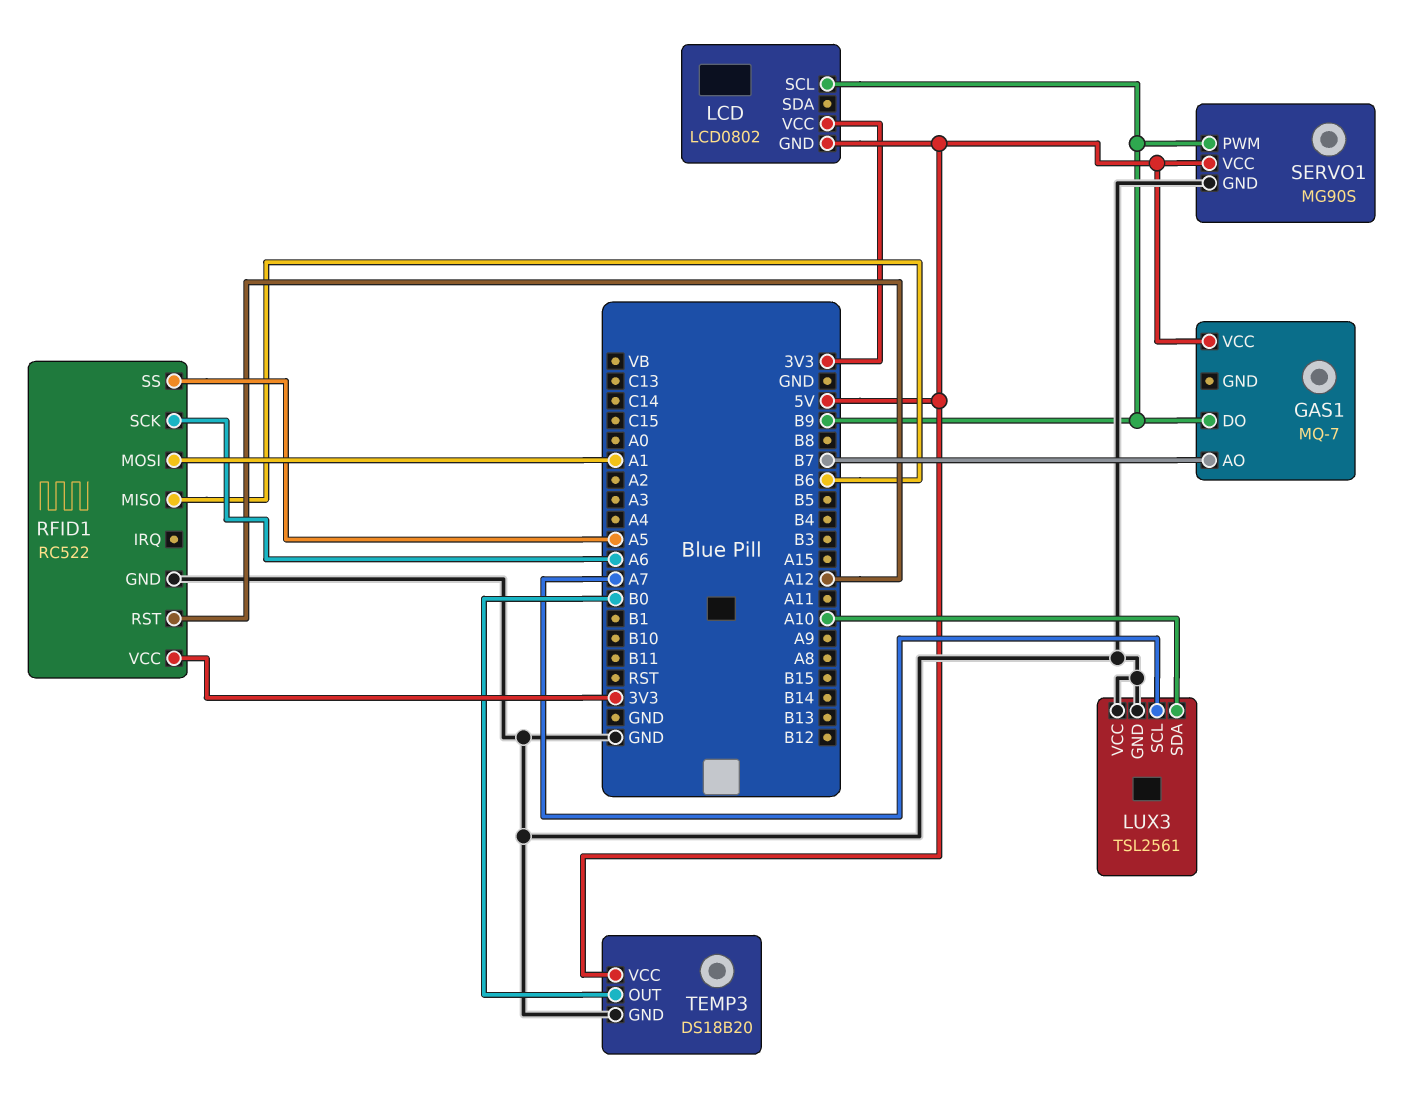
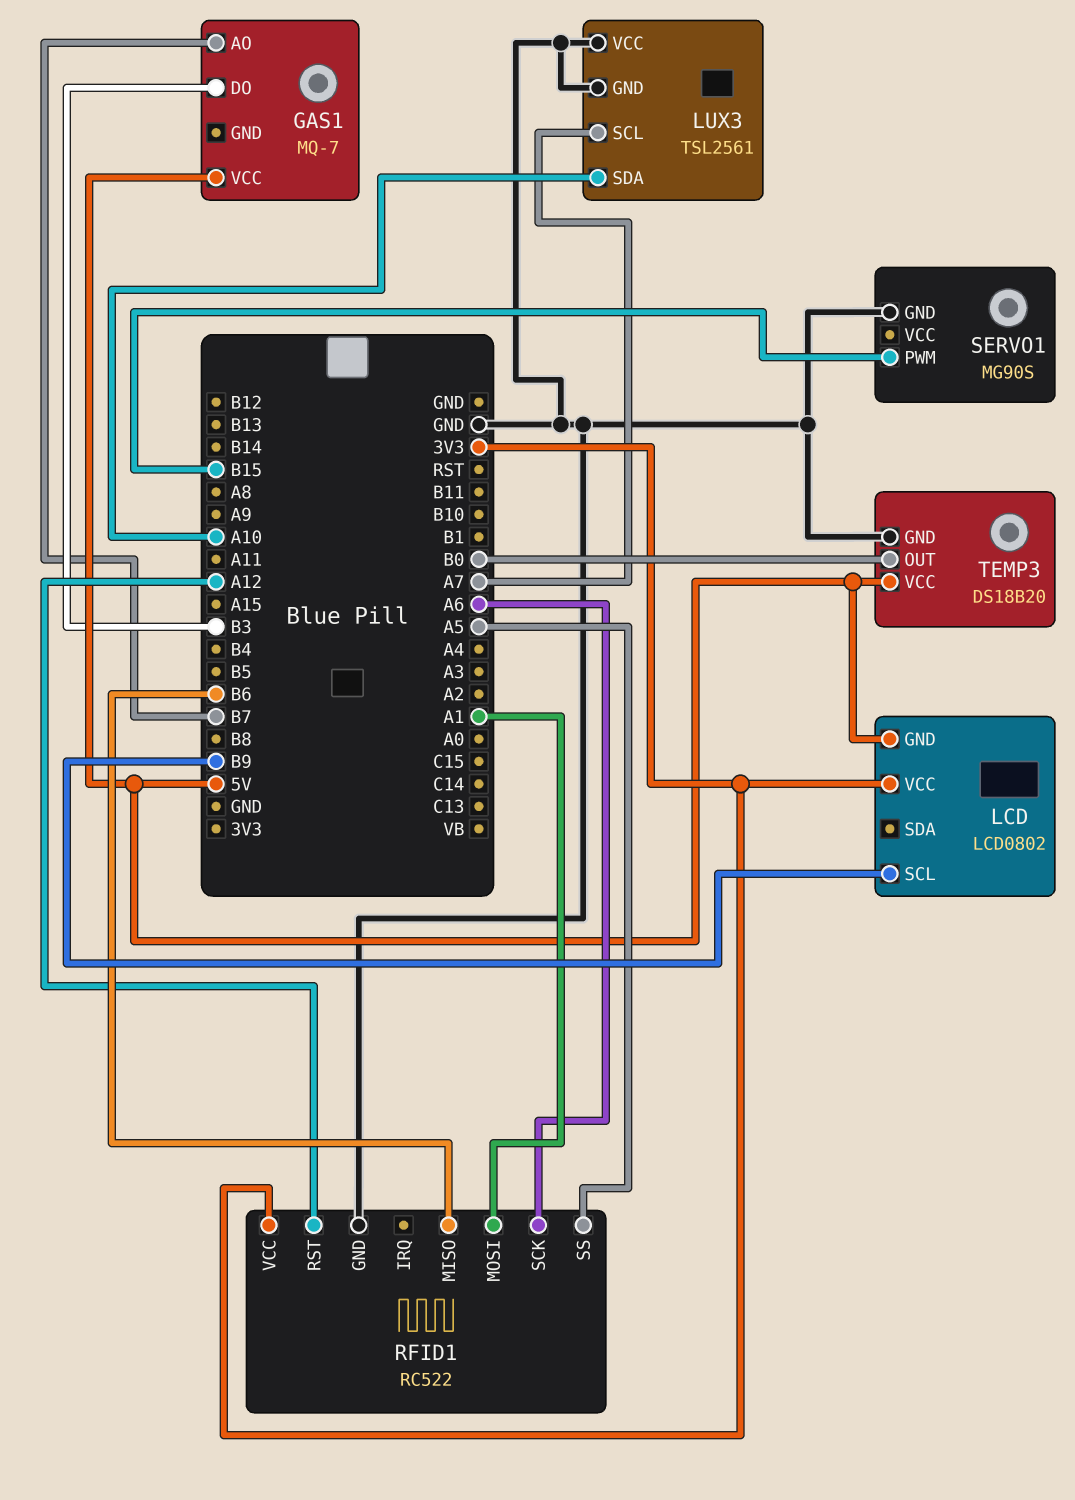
GAS1 pin DO: B9 -> B3
SERVO1 pin PWM: B9 -> B15
SERVO1 pin VCC: 5V -> none

